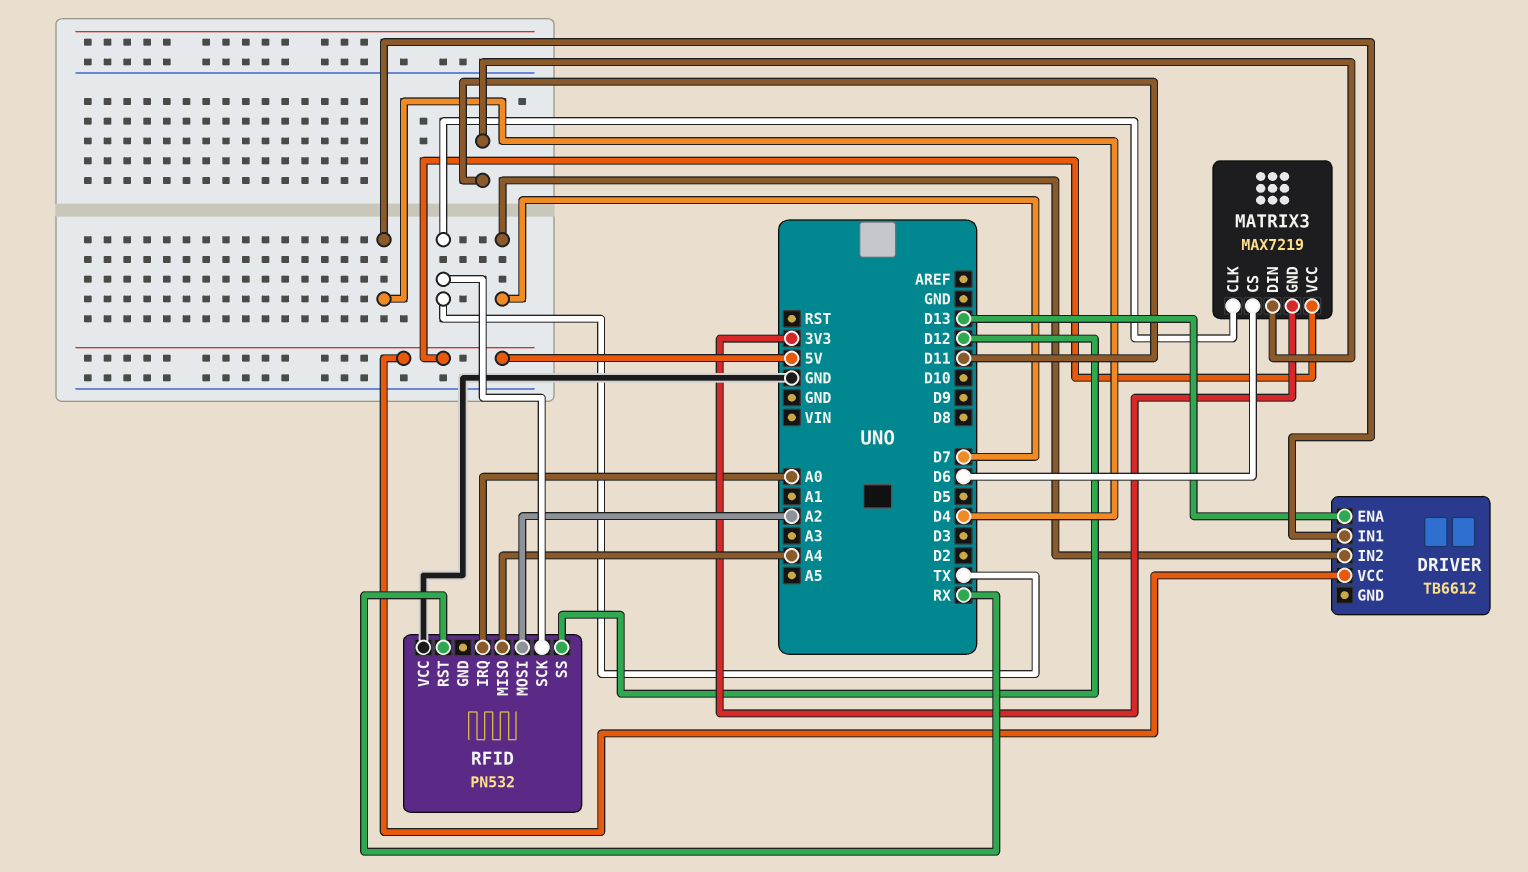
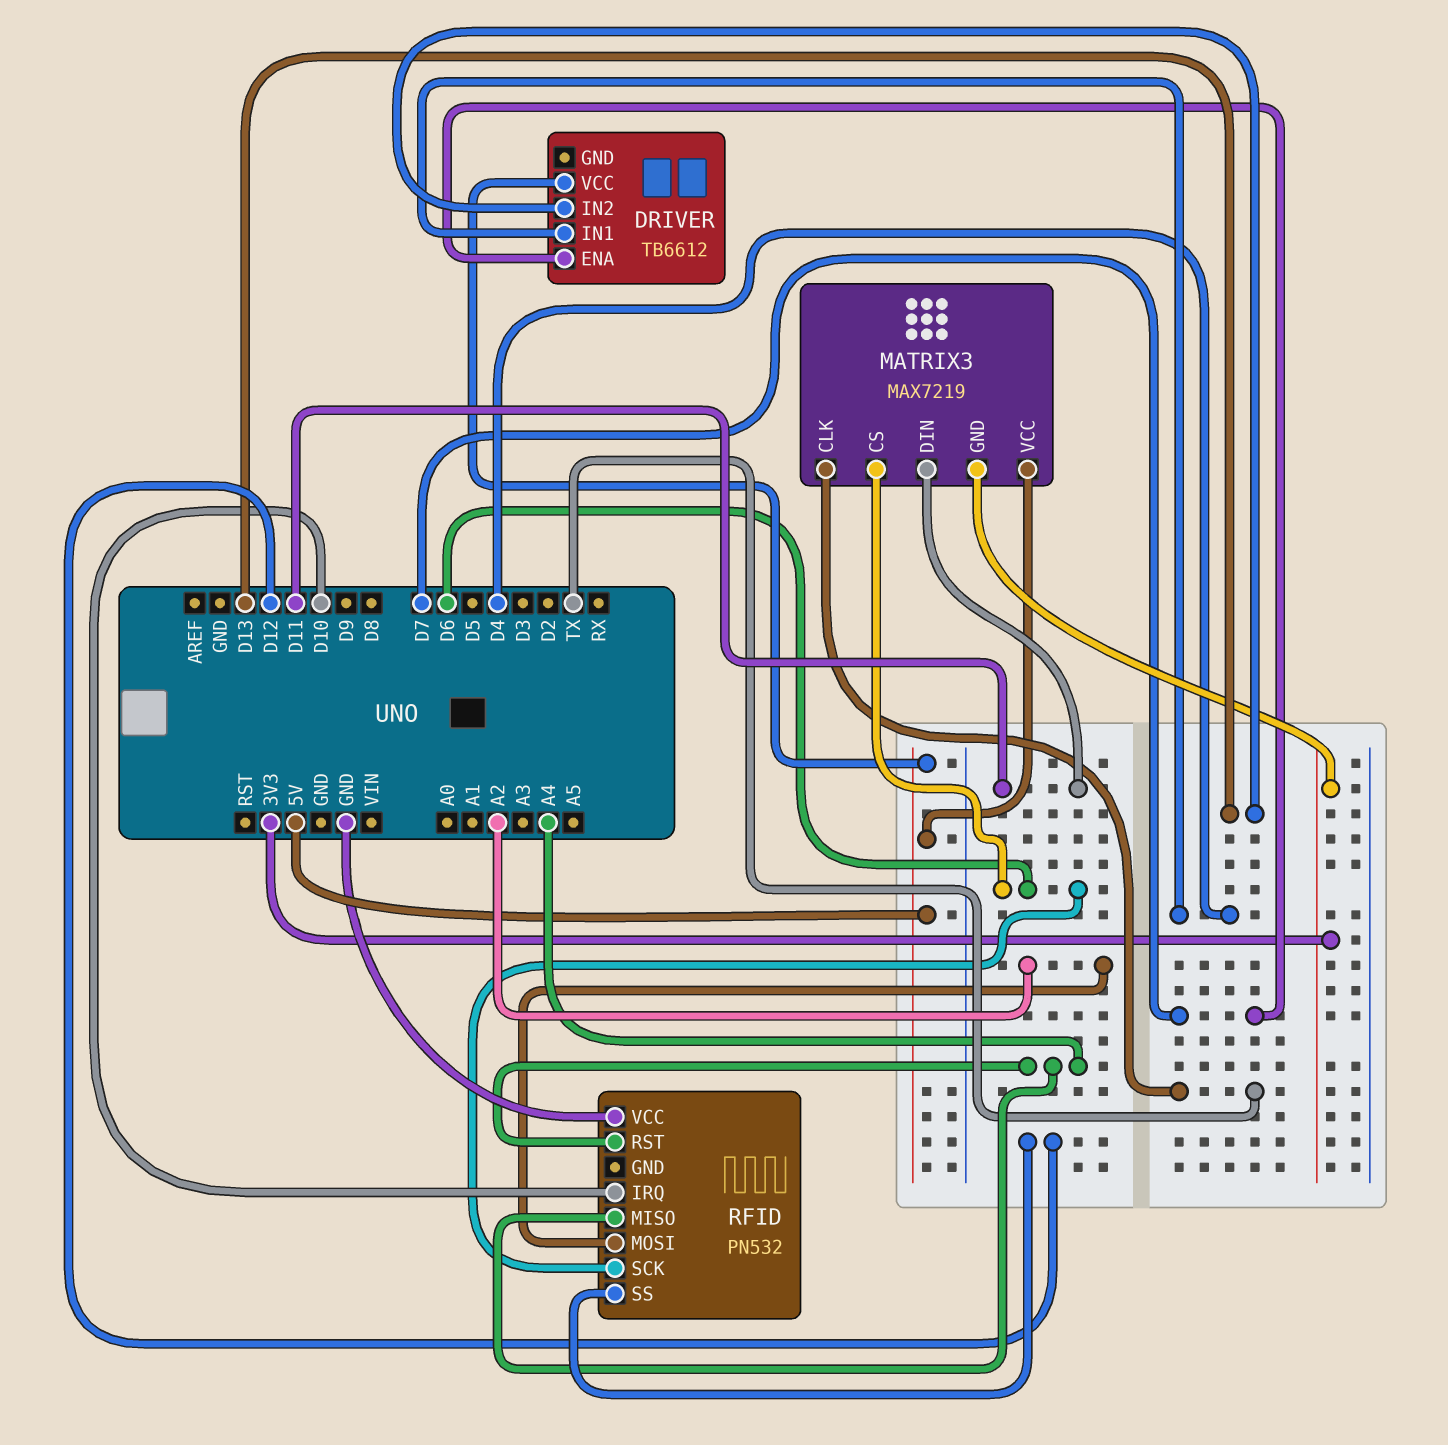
DRIVER pin ENA: D13 -> D7
DRIVER pin IN2: D7 -> D13
RFID pin IRQ: A0 -> D10
RFID pin RST: RX -> A4
RFID pin SCK: TX -> D6

